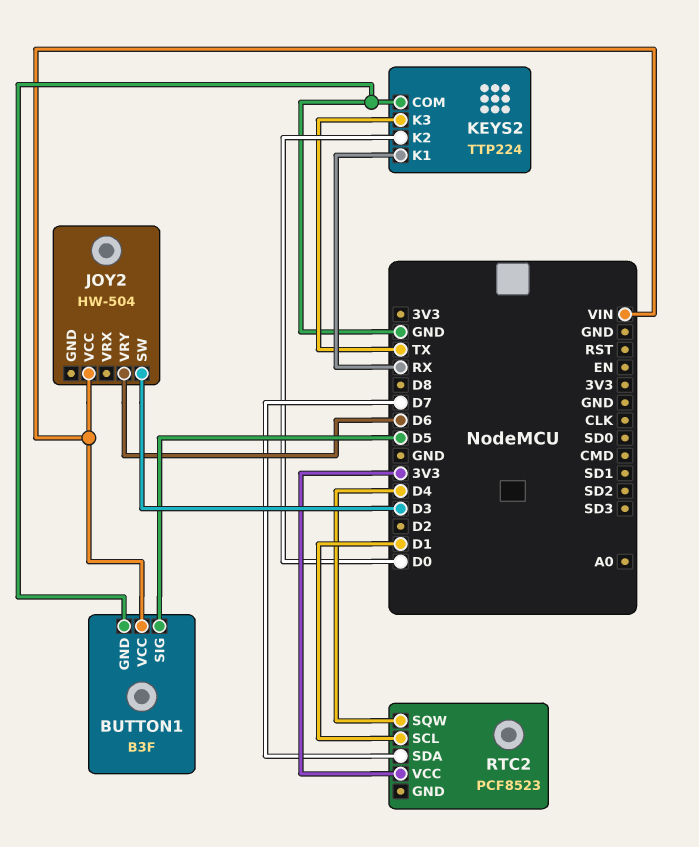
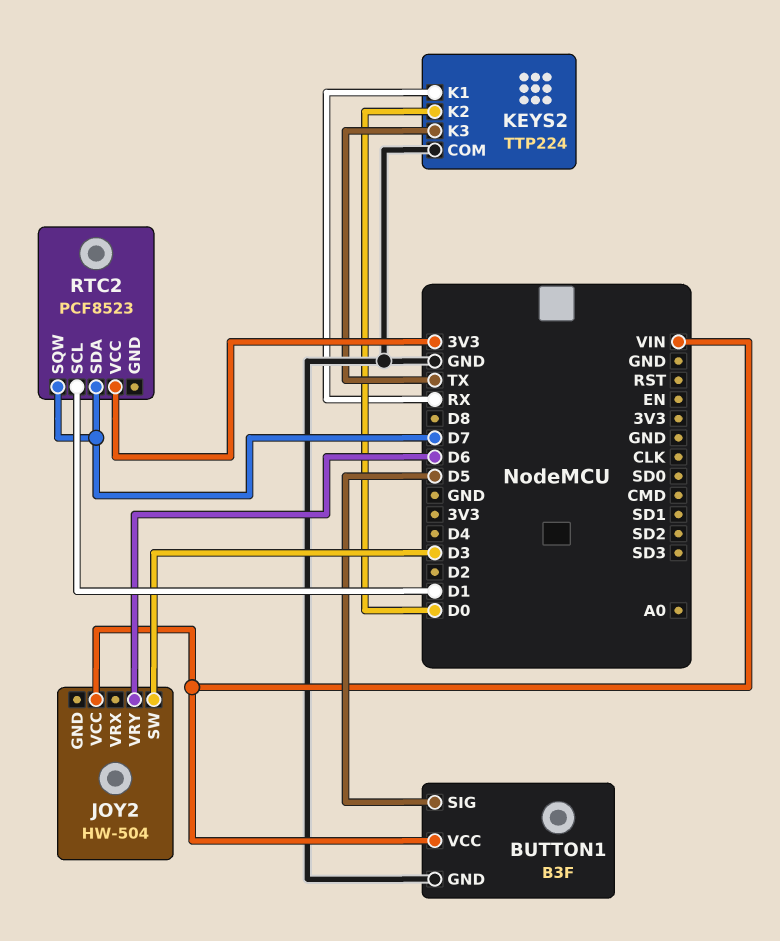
RTC2 pin SQW: D4 -> D7

